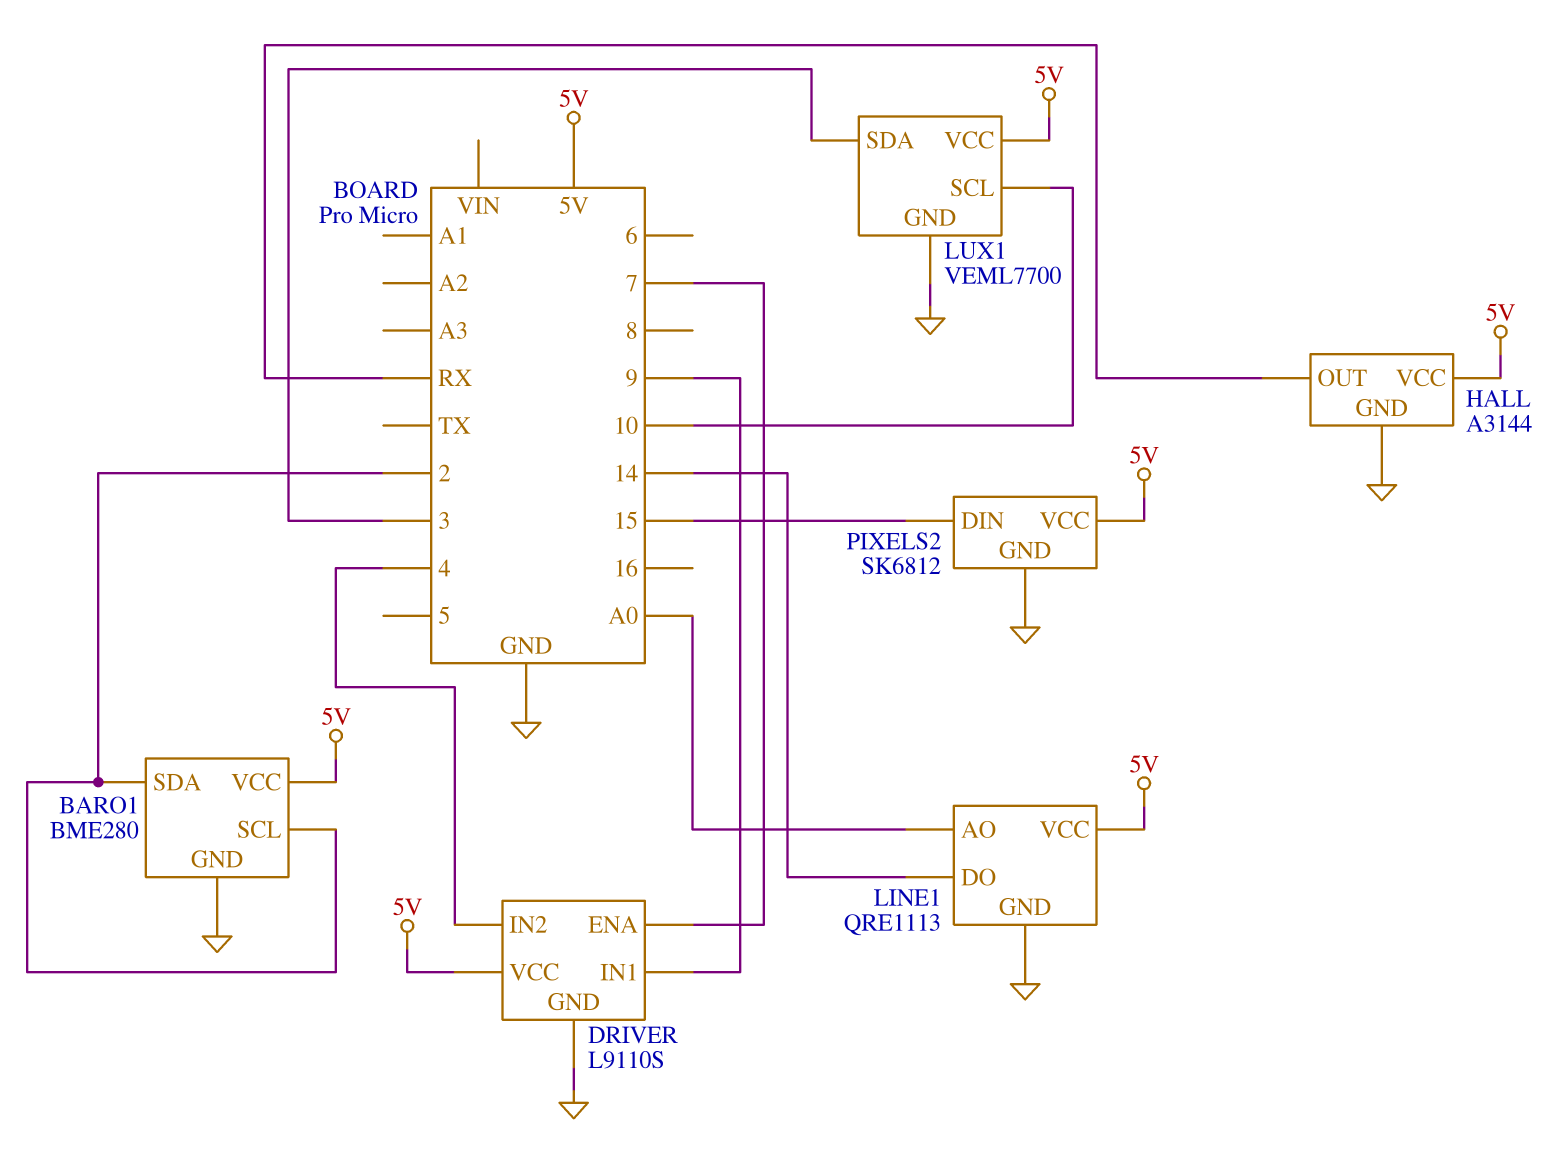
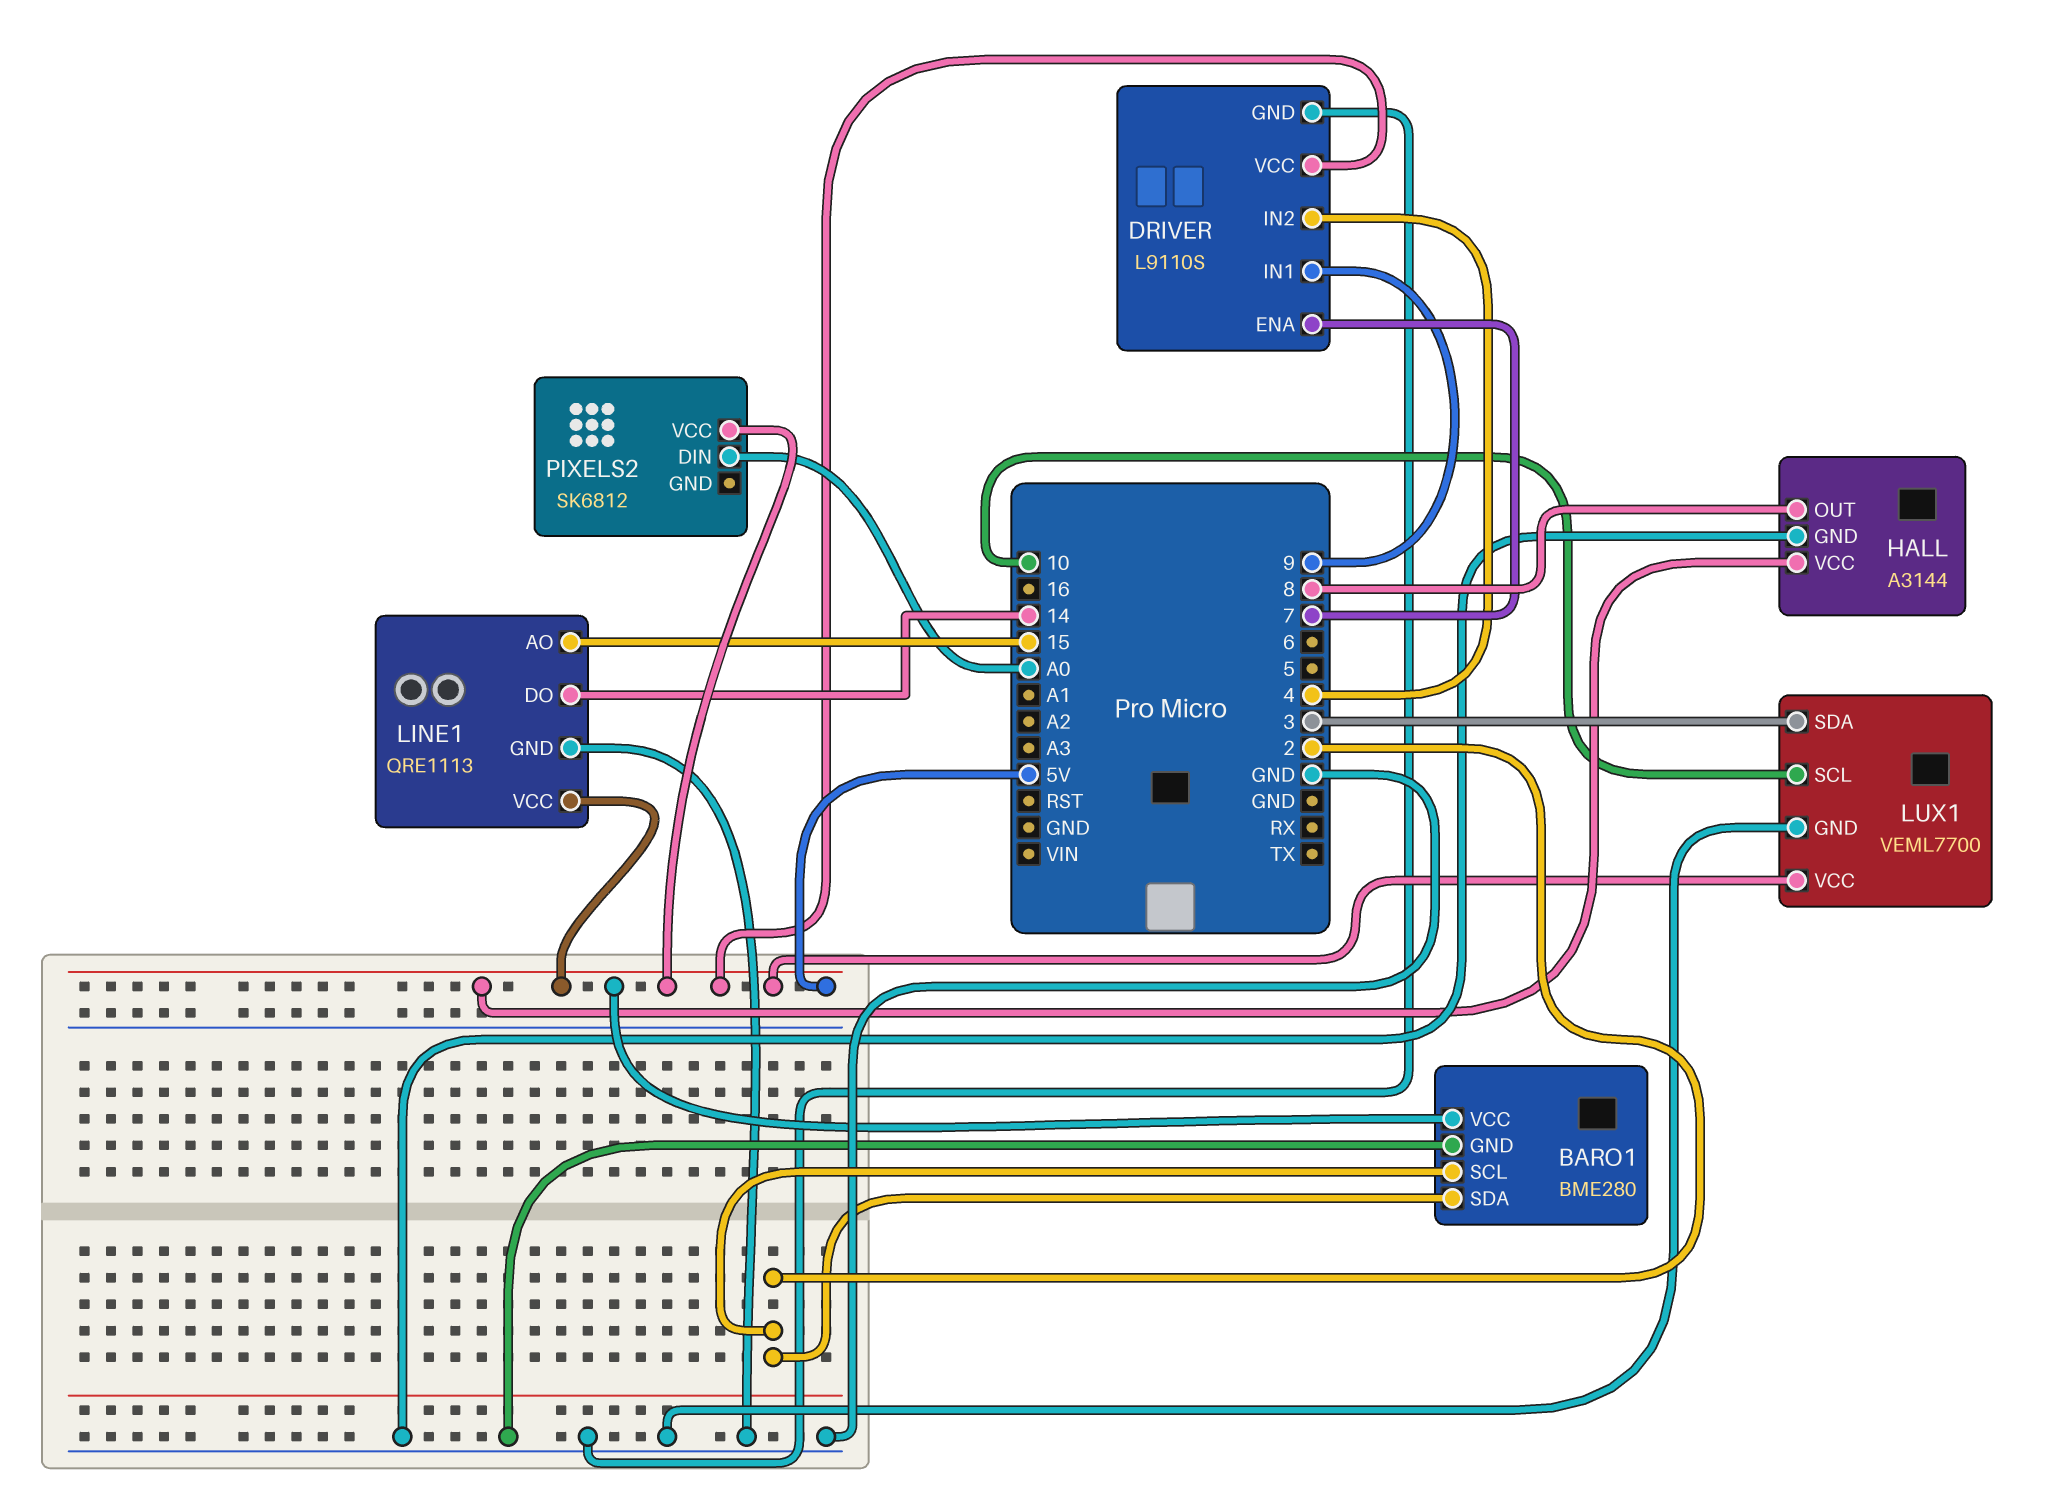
HALL pin OUT: RX -> 8
LINE1 pin AO: A0 -> 15
PIXELS2 pin DIN: 15 -> A0
PIXELS2 pin GND: GND -> none

